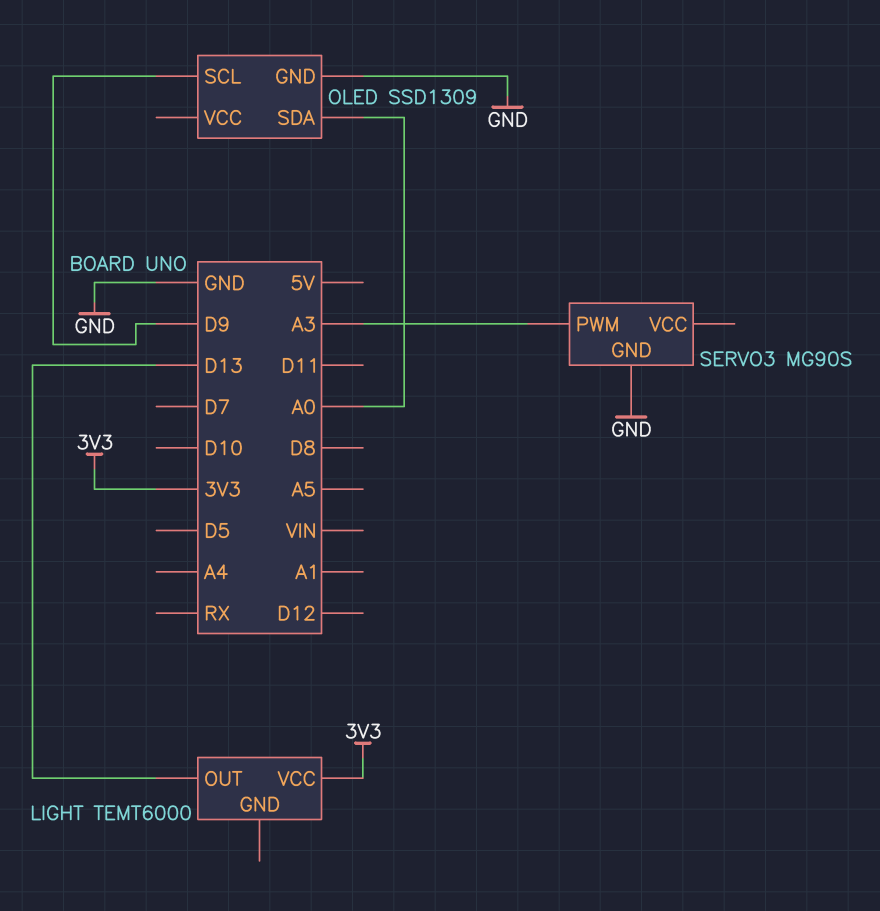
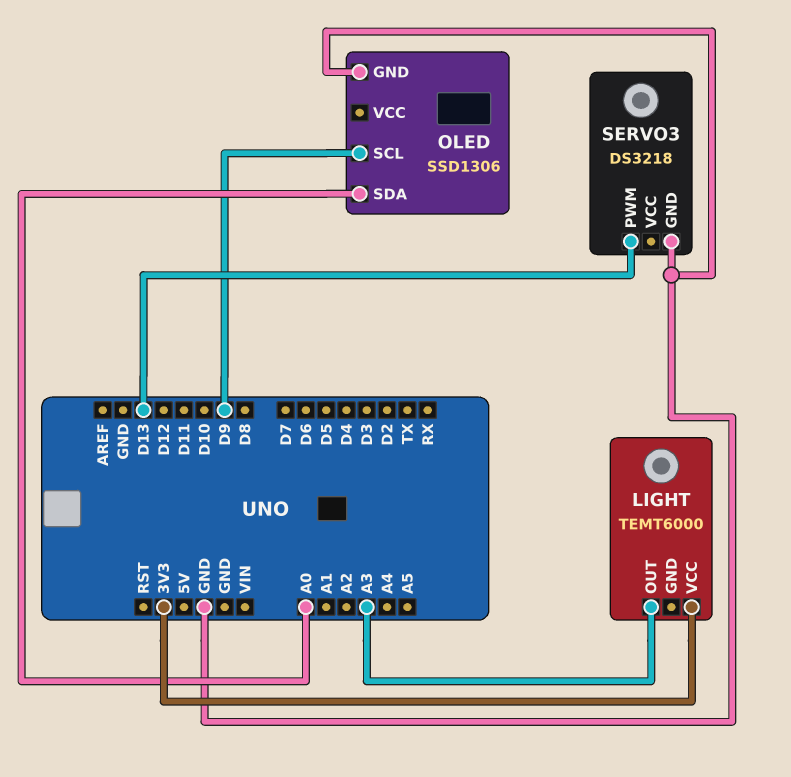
LIGHT pin OUT: D13 -> A3
OLED: SSD1309 -> SSD1306
SERVO3: MG90S -> DS3218
SERVO3 pin PWM: A3 -> D13

